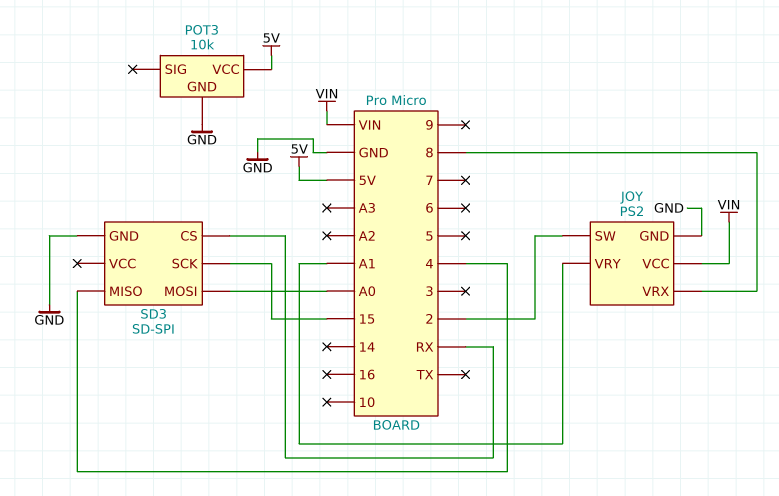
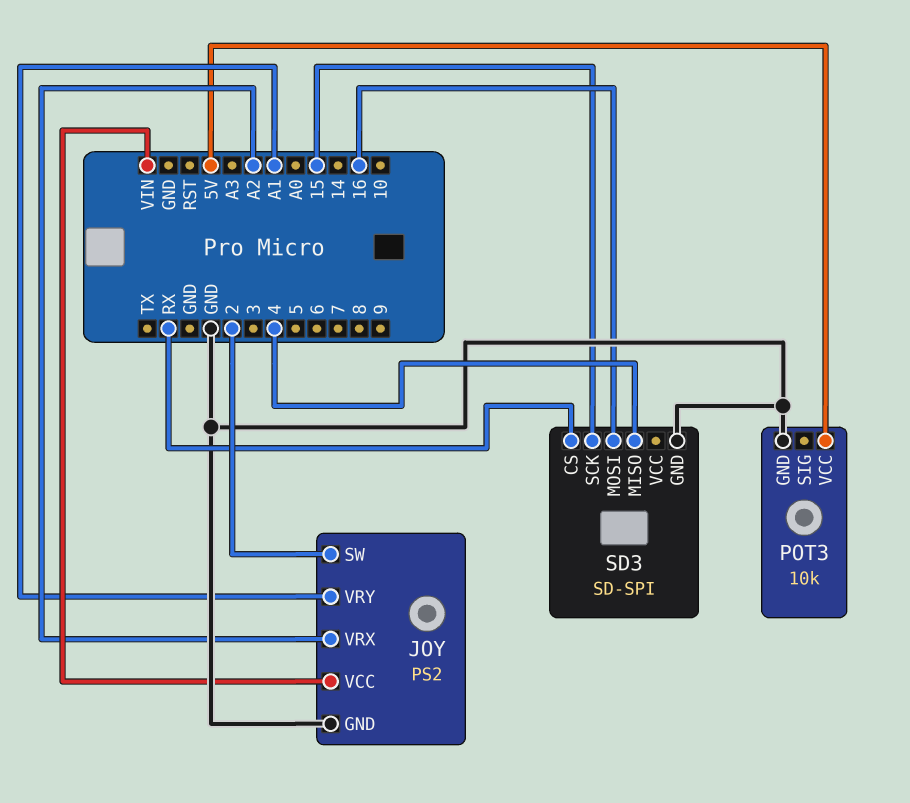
JOY pin VRX: 8 -> A2
SD3 pin MOSI: A0 -> 16

